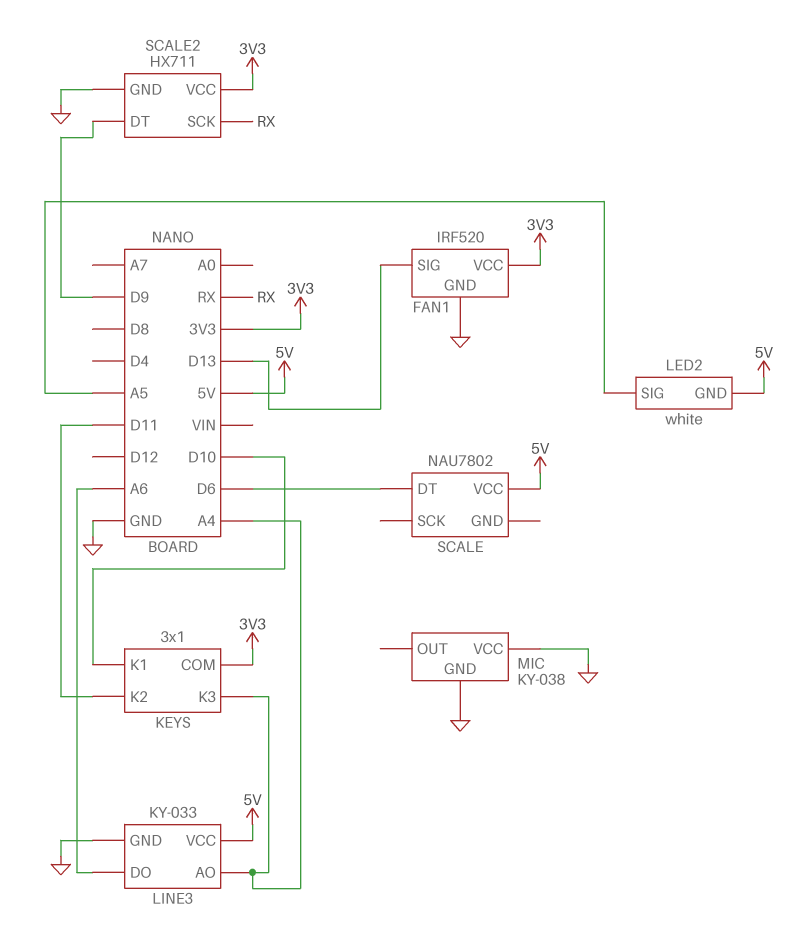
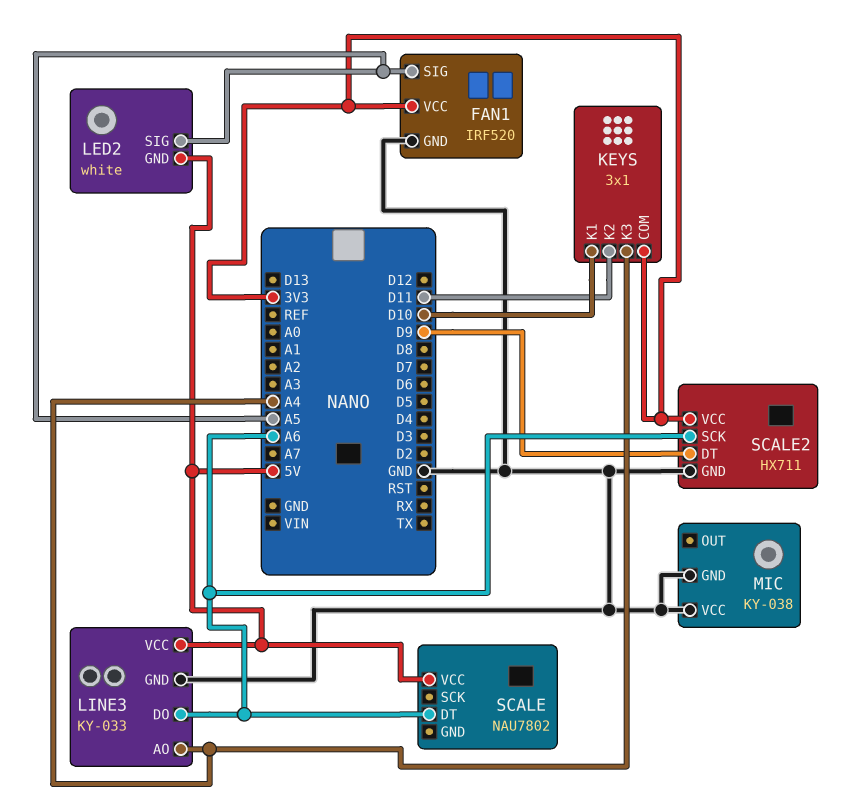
FAN1 pin SIG: D13 -> A5
SCALE pin DT: D6 -> A6
SCALE2 pin SCK: RX -> A6

